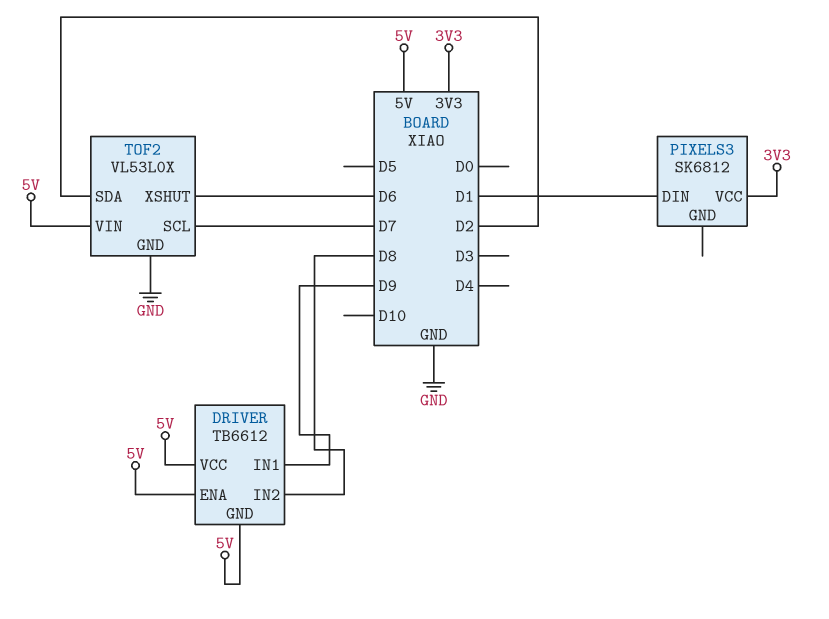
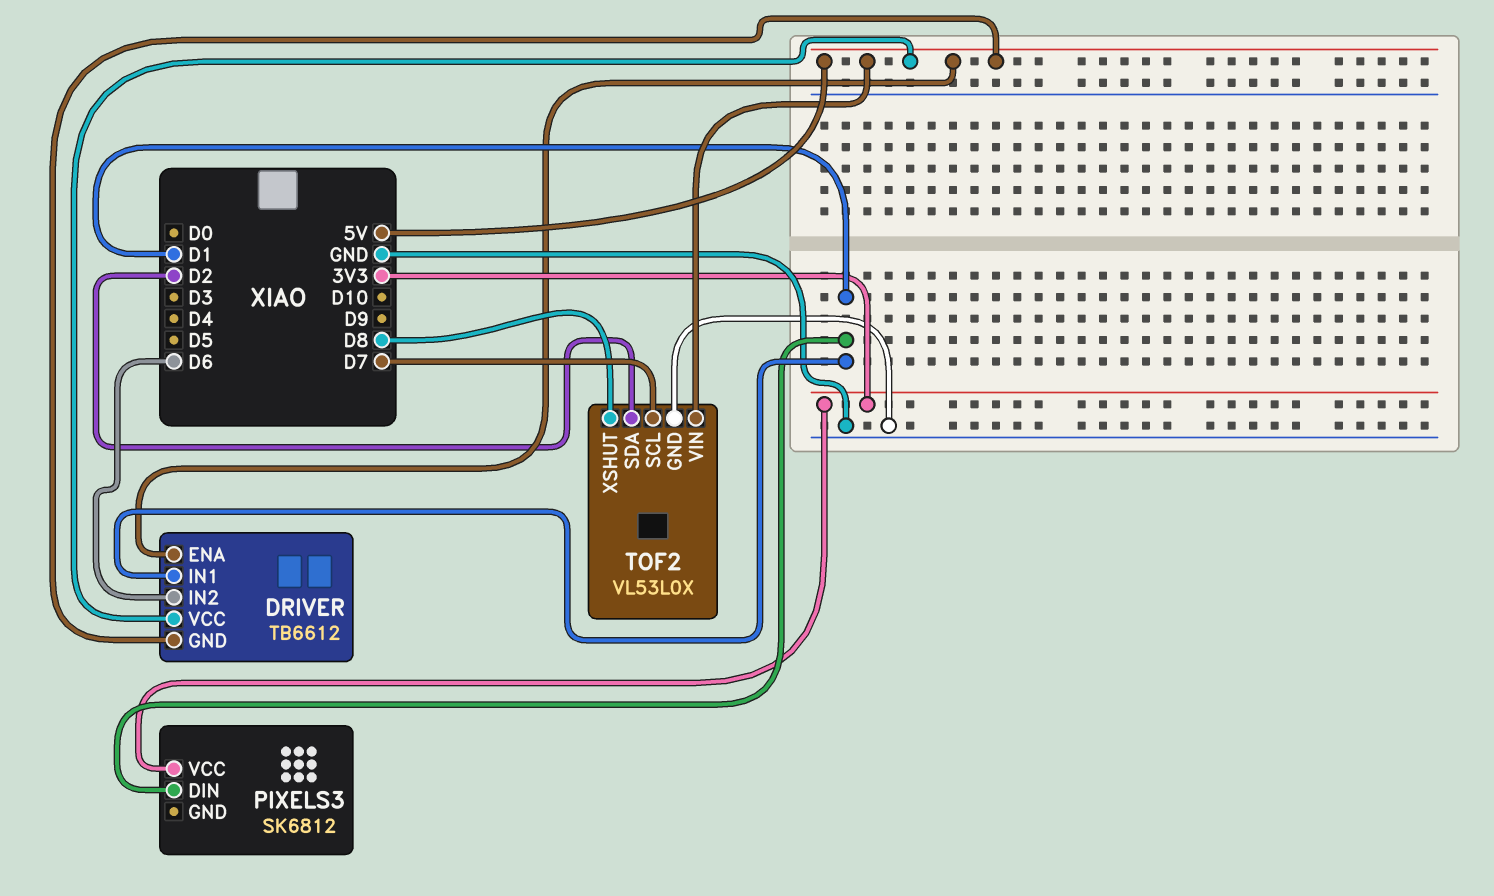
DRIVER pin IN1: D9 -> D1
DRIVER pin IN2: D8 -> D6
TOF2 pin XSHUT: D6 -> D8

